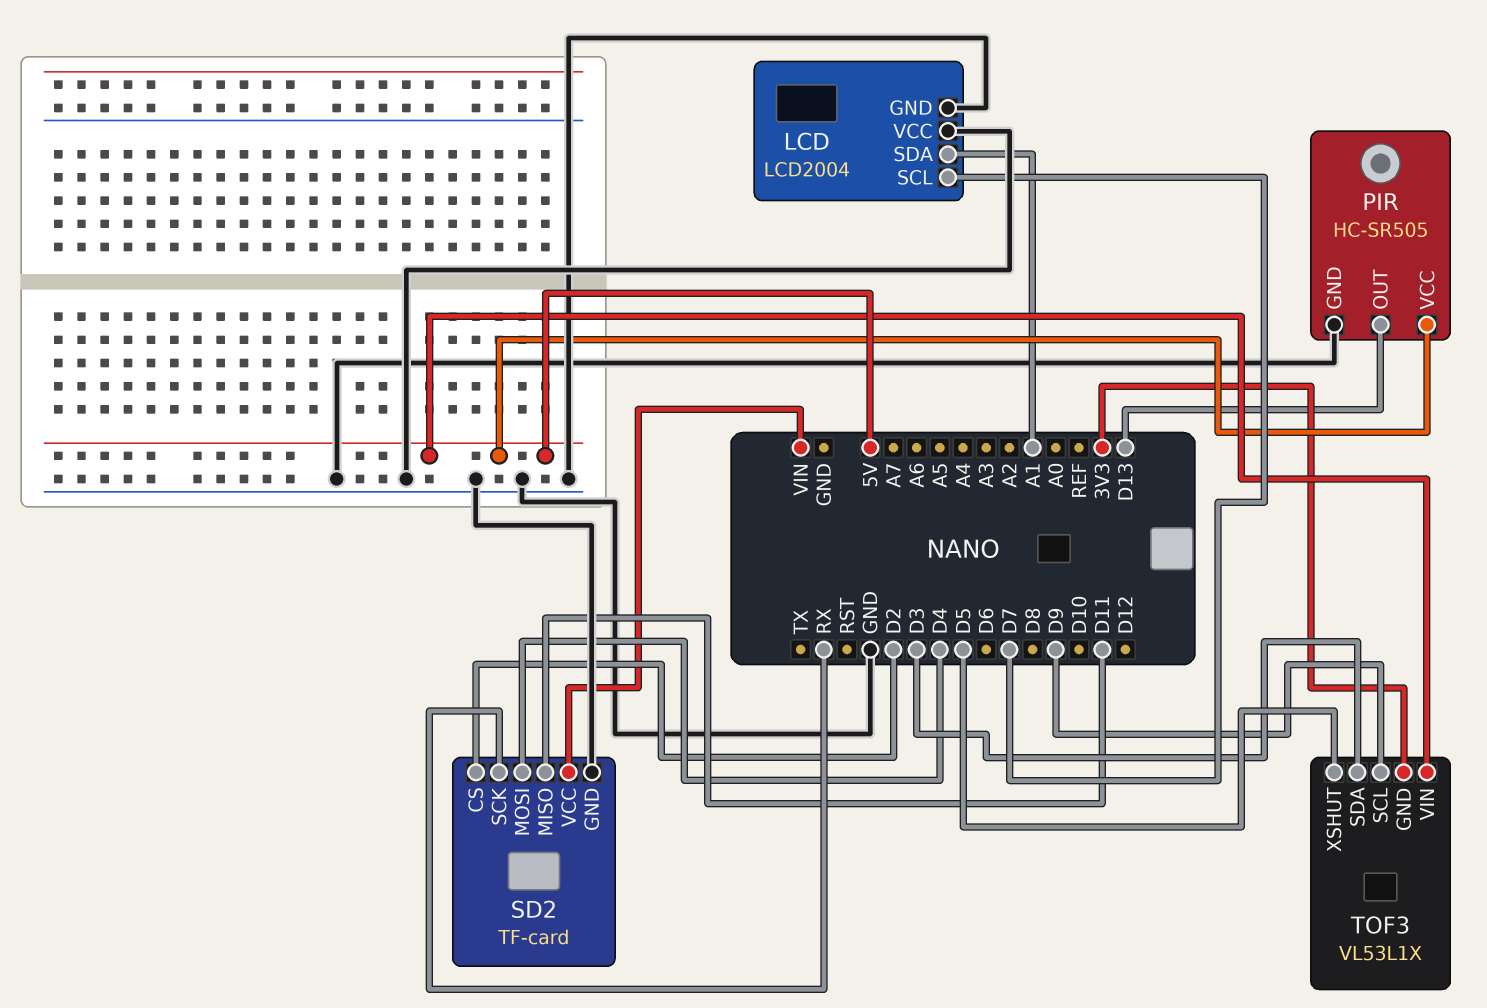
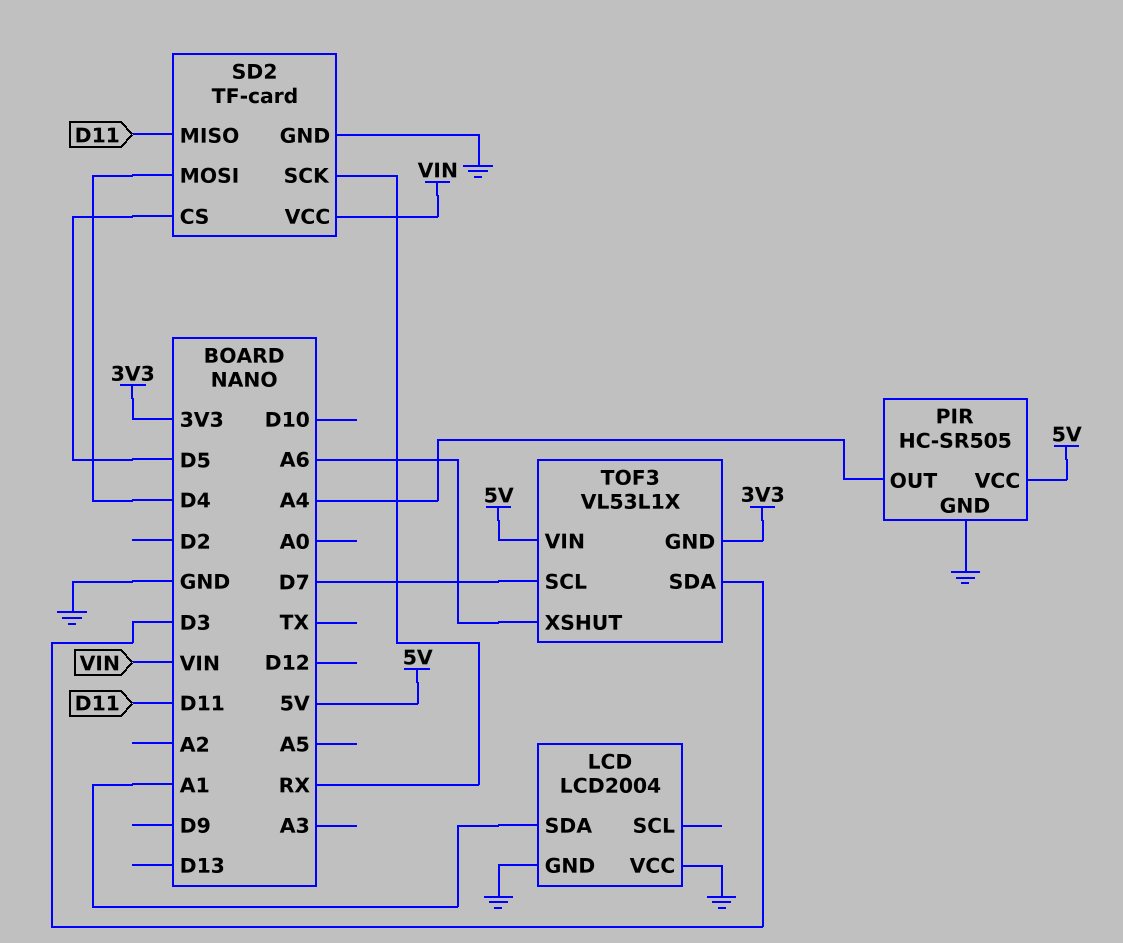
LCD pin SCL: D7 -> none
PIR pin OUT: D13 -> A4
SD2 pin CS: D2 -> D5
TOF3 pin SCL: D9 -> D7
TOF3 pin XSHUT: D5 -> A6

